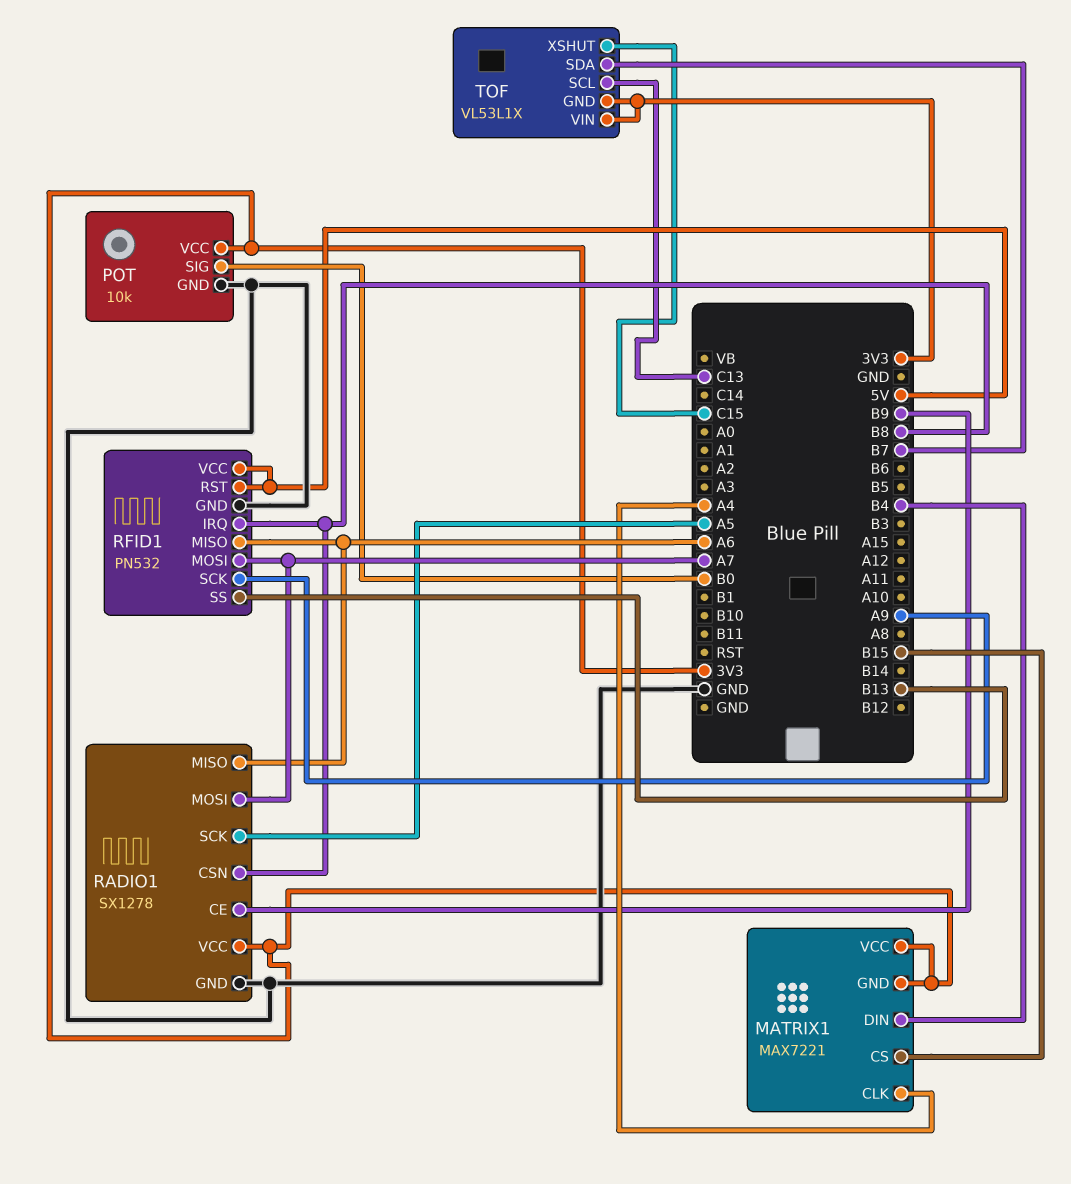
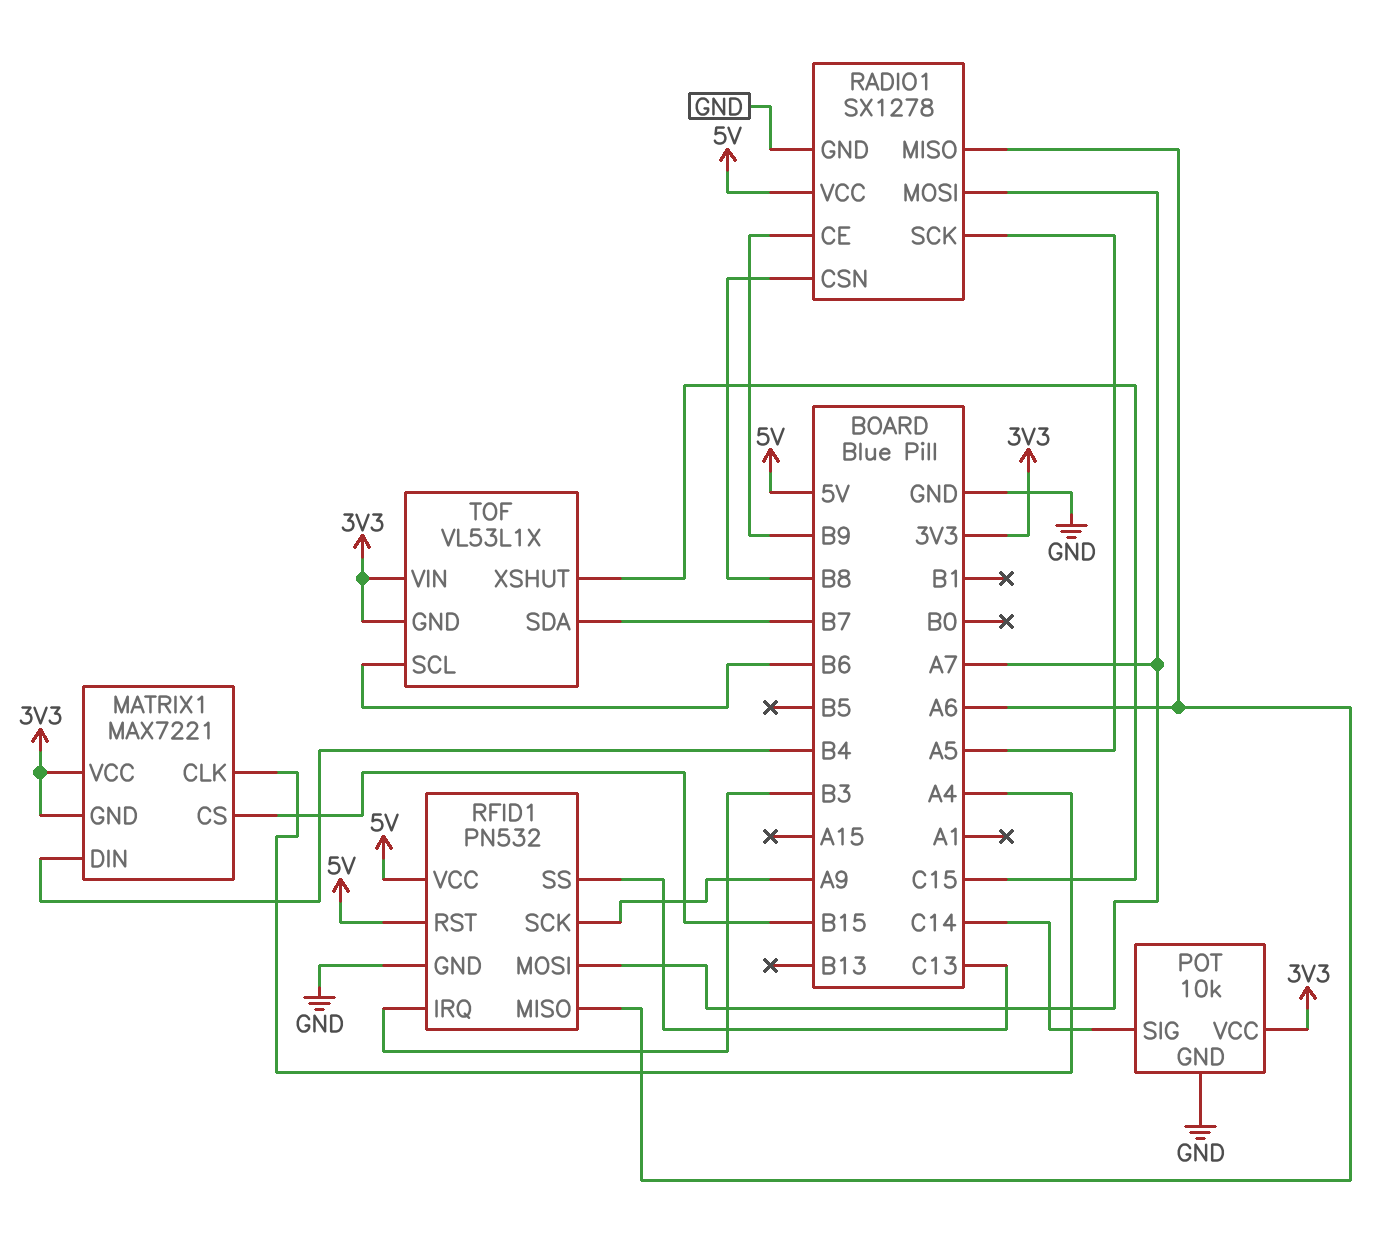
POT pin SIG: B0 -> C14
RADIO1 pin VCC: 3V3 -> 5V
RFID1 pin IRQ: B8 -> B3
RFID1 pin SS: B13 -> C13
TOF pin SCL: C13 -> B6

